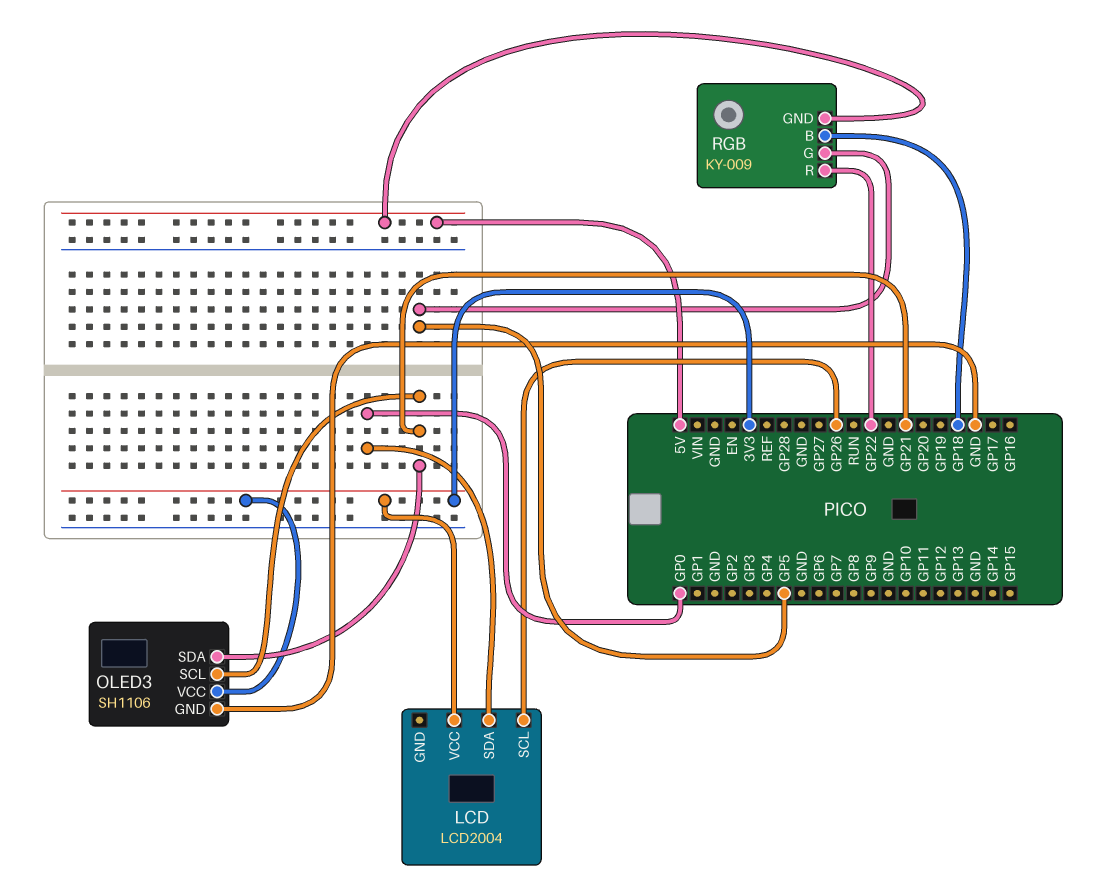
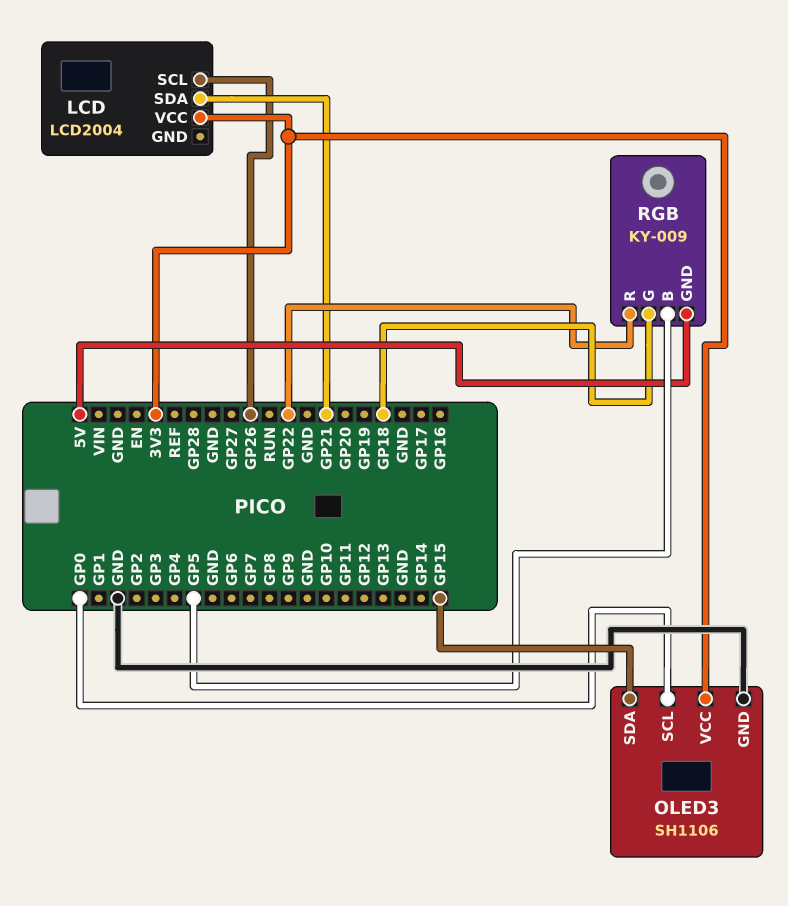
LCD pin SDA: GP0 -> GP21
OLED3 pin SCL: GP21 -> GP0
OLED3 pin SDA: GP21 -> GP15
RGB pin B: GP18 -> GP5
RGB pin G: GP5 -> GP18

